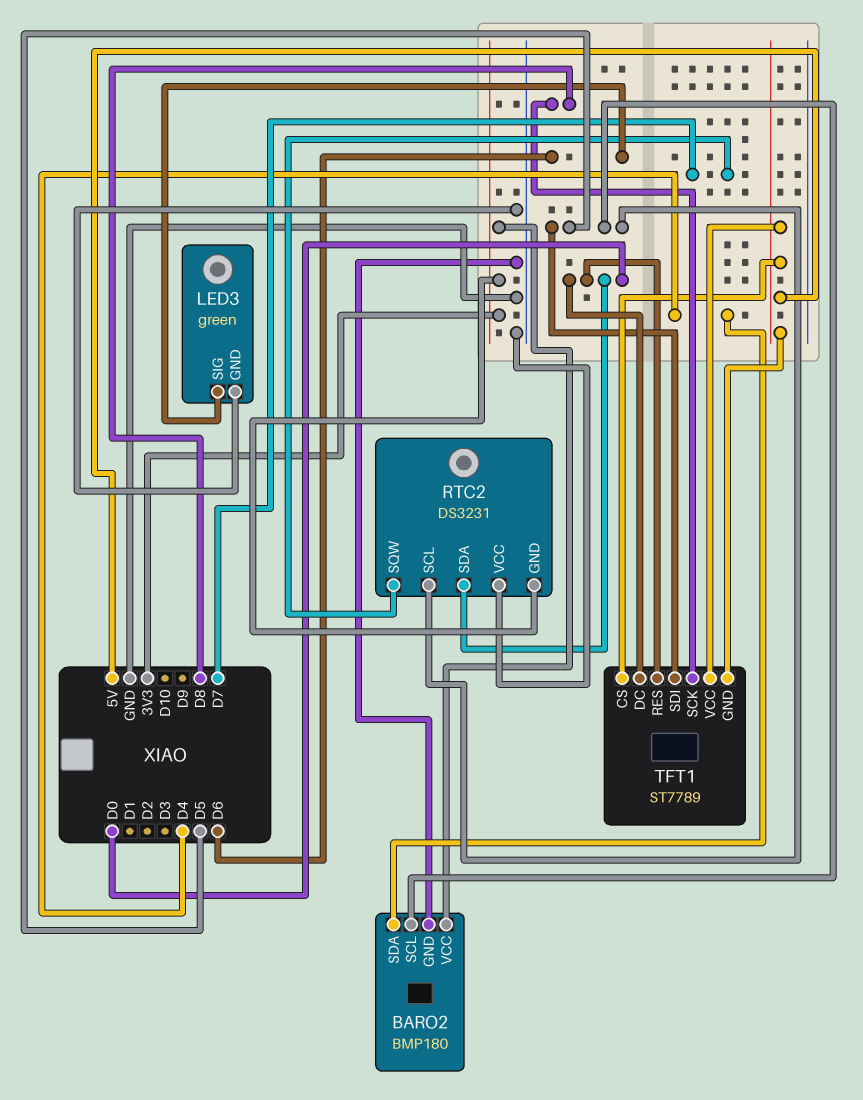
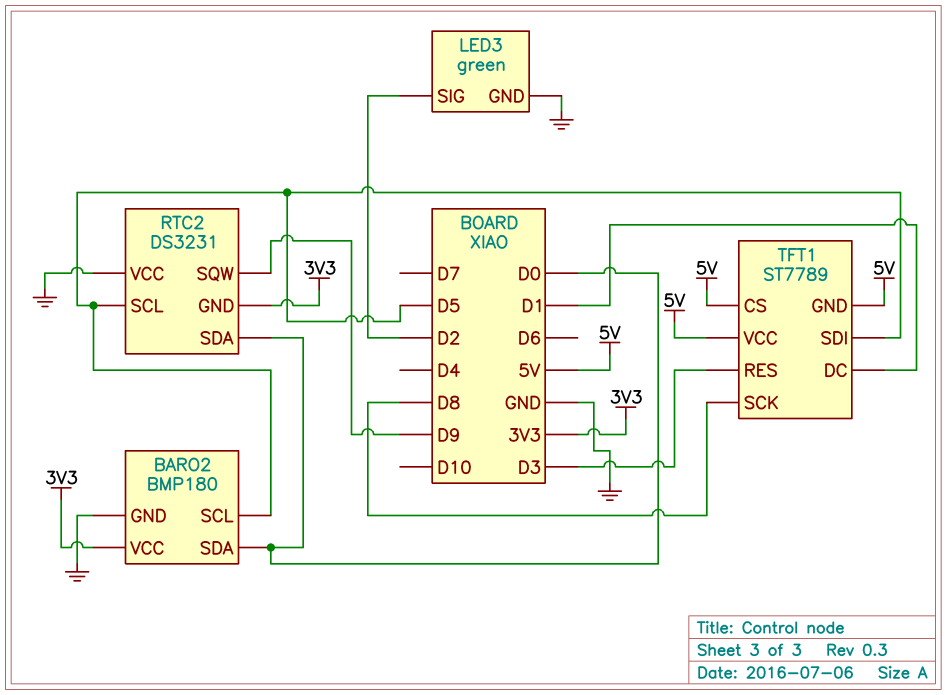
BARO2 pin SDA: D4 -> D0
LED3 pin SIG: D6 -> D2
RTC2 pin SQW: D7 -> D9
TFT1 pin DC: D0 -> D1
TFT1 pin RES: D0 -> D3

